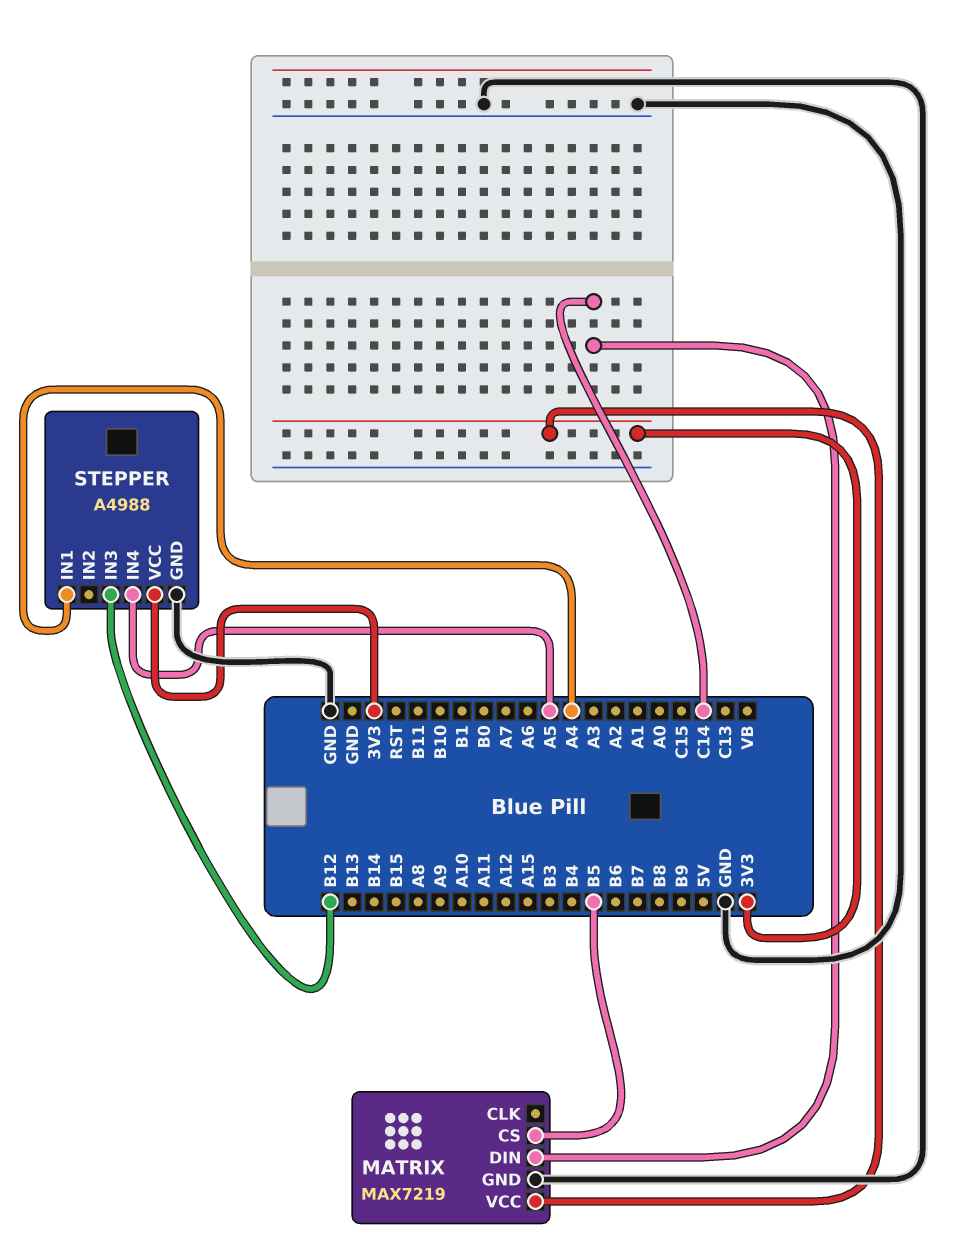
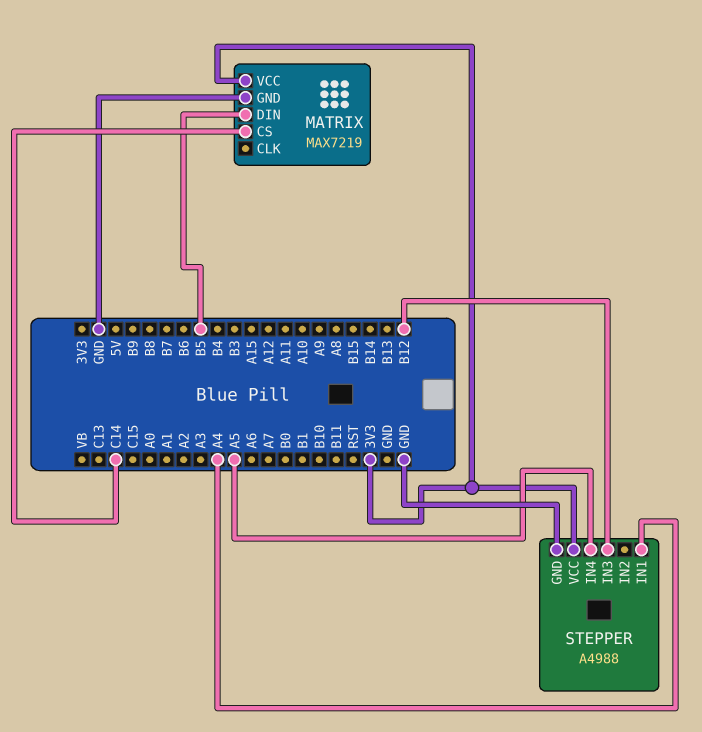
MATRIX pin CS: B5 -> C14
MATRIX pin DIN: C14 -> B5

